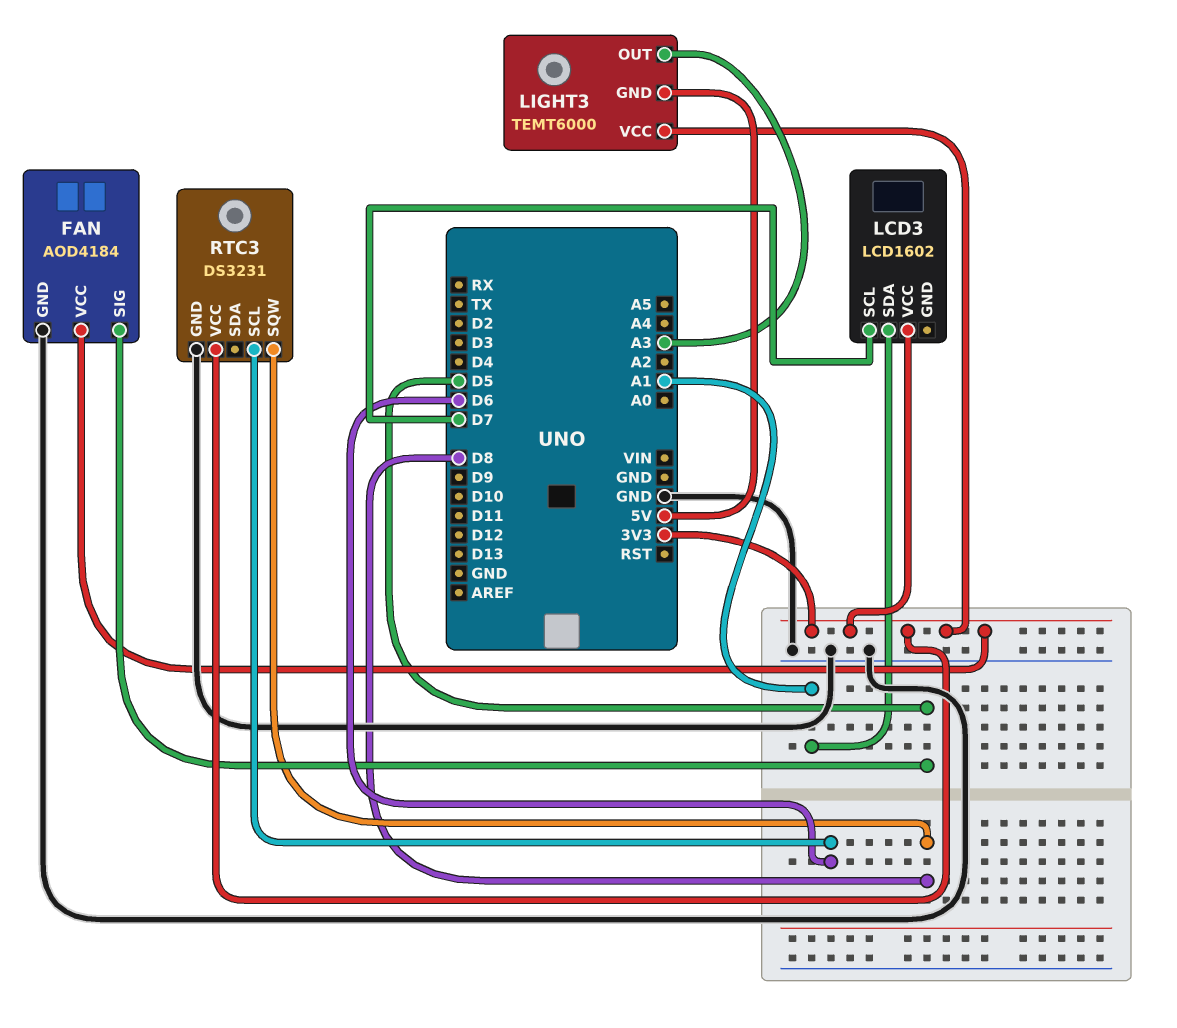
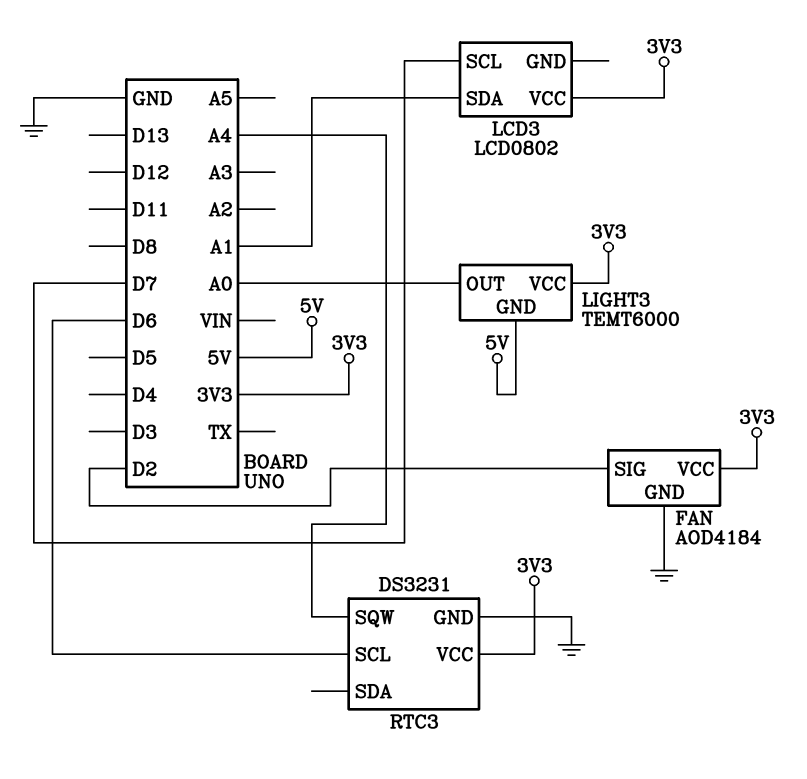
FAN pin SIG: D5 -> D2
LCD3: LCD1602 -> LCD0802
LIGHT3 pin OUT: A3 -> A0
RTC3 pin SQW: D8 -> A4

